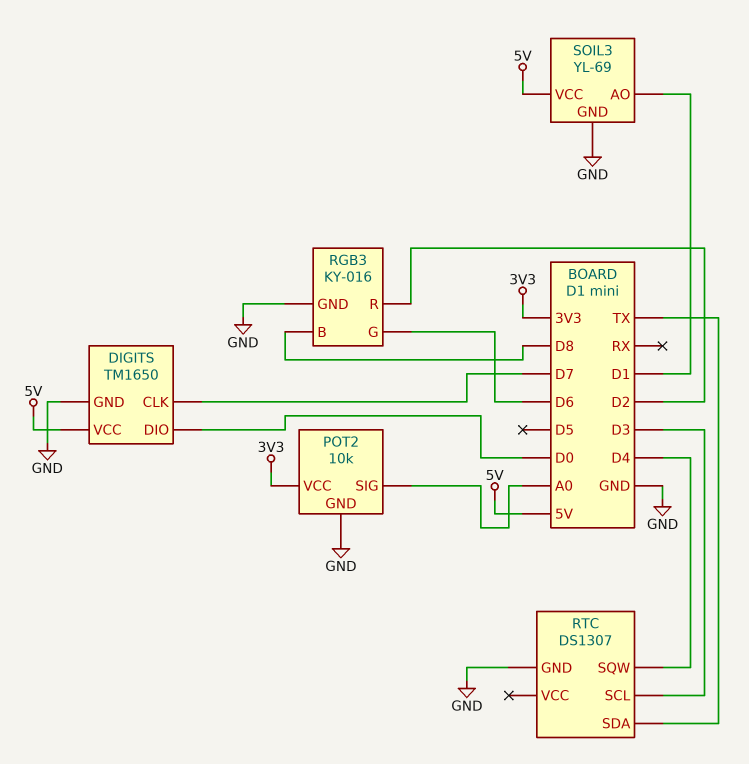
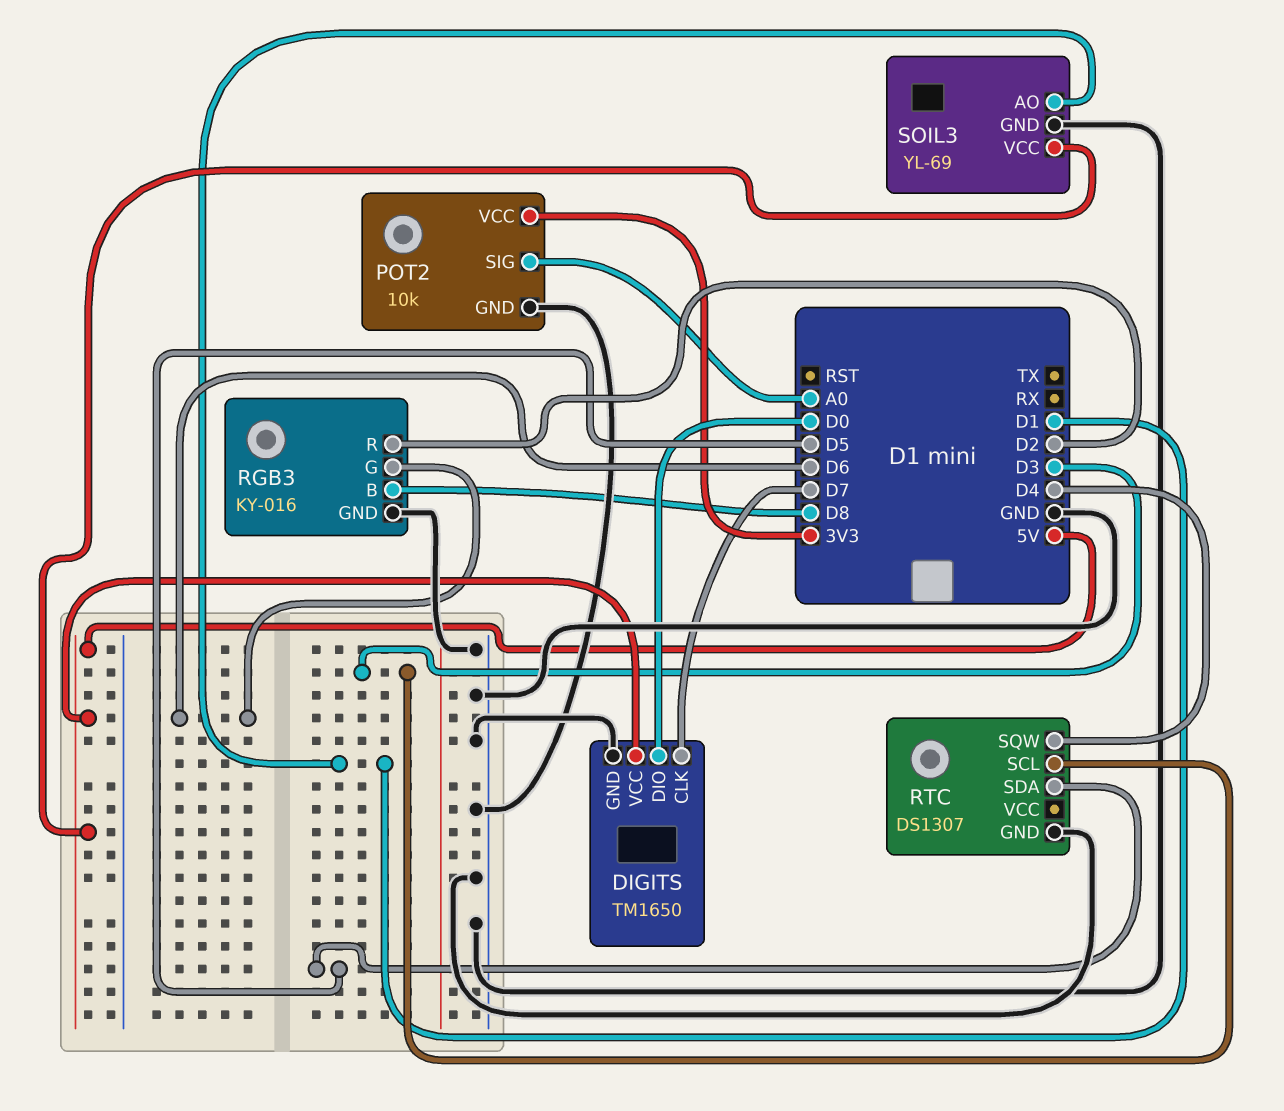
RTC pin SDA: TX -> D5

